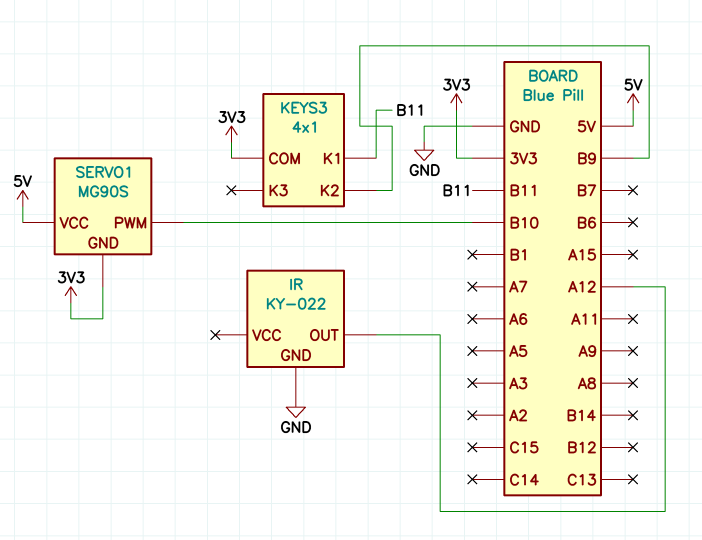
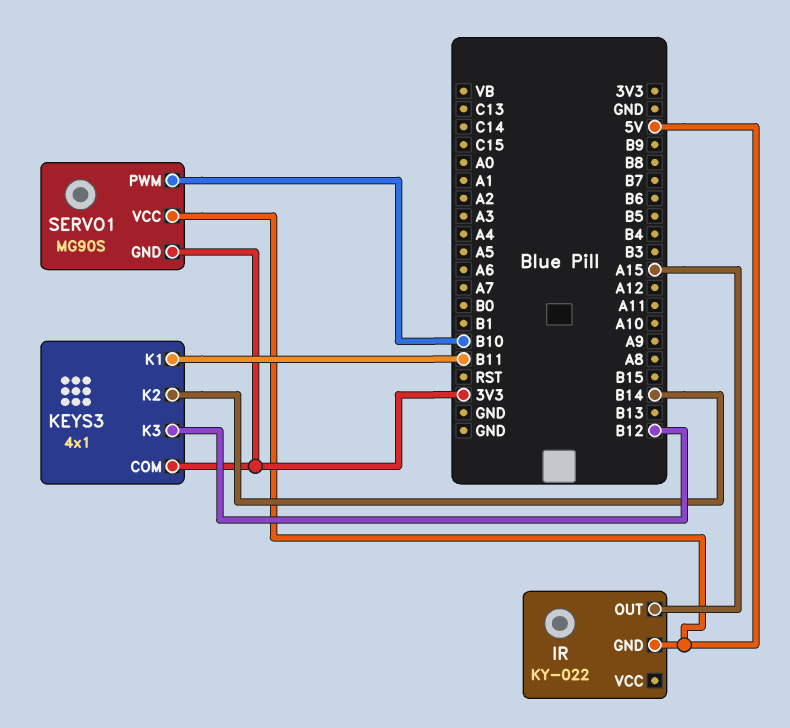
IR pin GND: GND -> 5V
IR pin OUT: A12 -> A15
KEYS3 pin K2: B9 -> B14
KEYS3 pin K3: none -> B12

